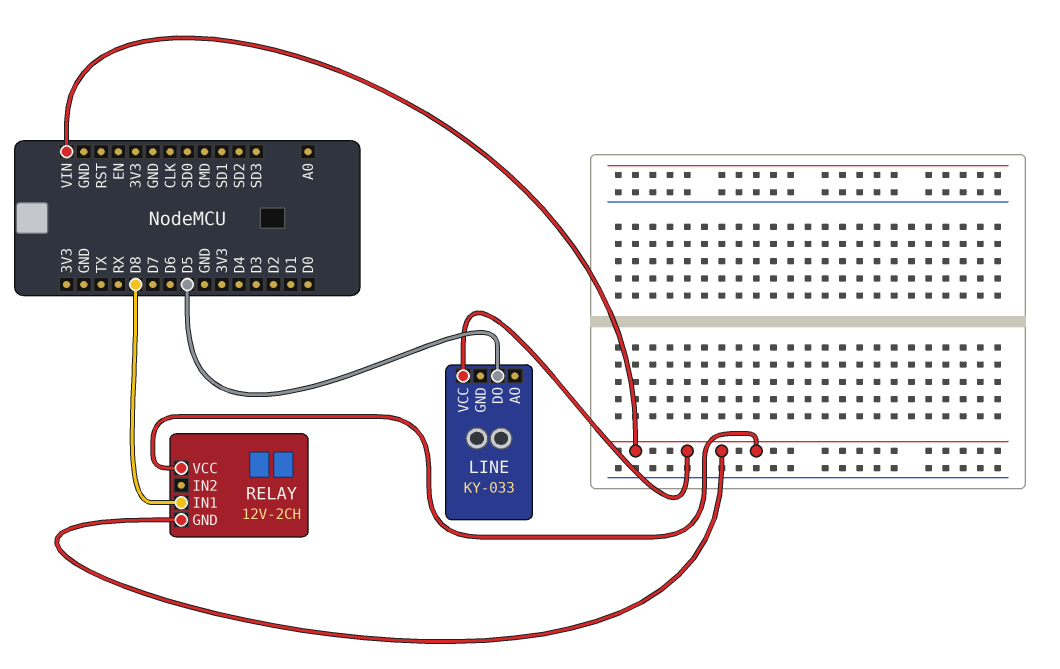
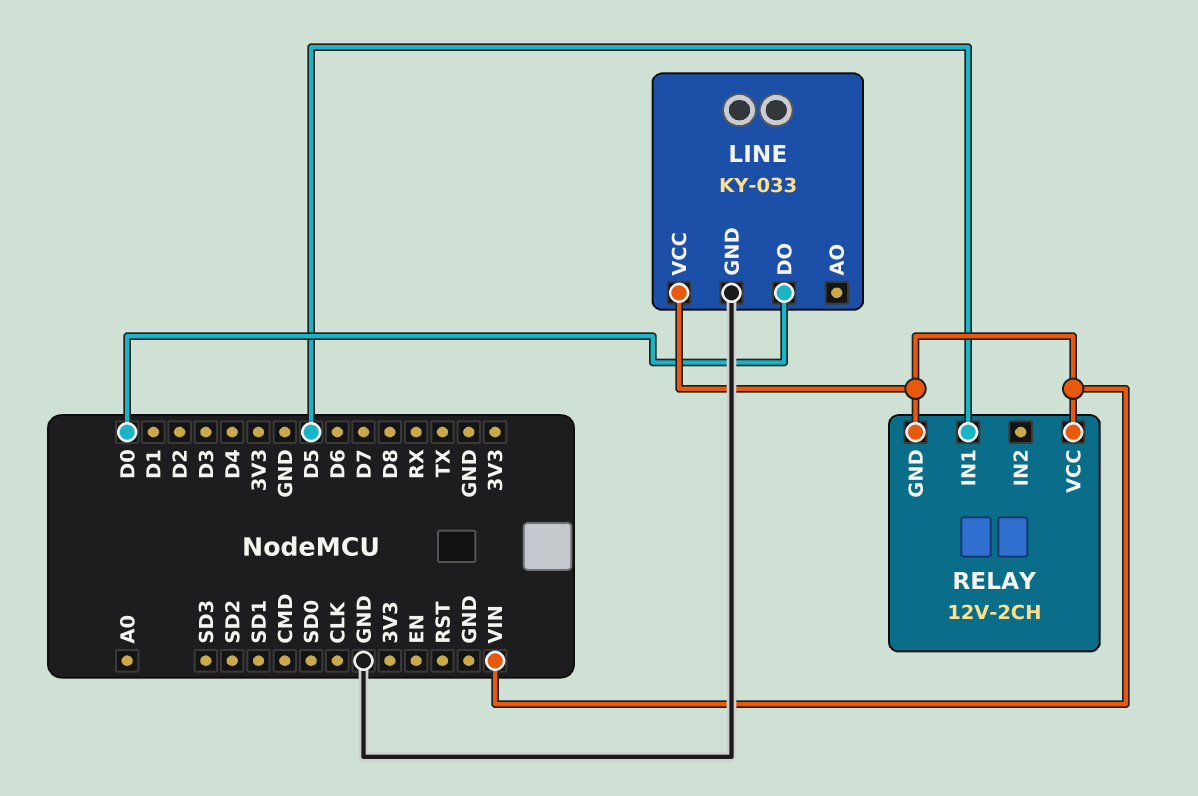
LINE pin DO: D5 -> D0
LINE pin GND: none -> GND
RELAY pin IN1: D8 -> D5

